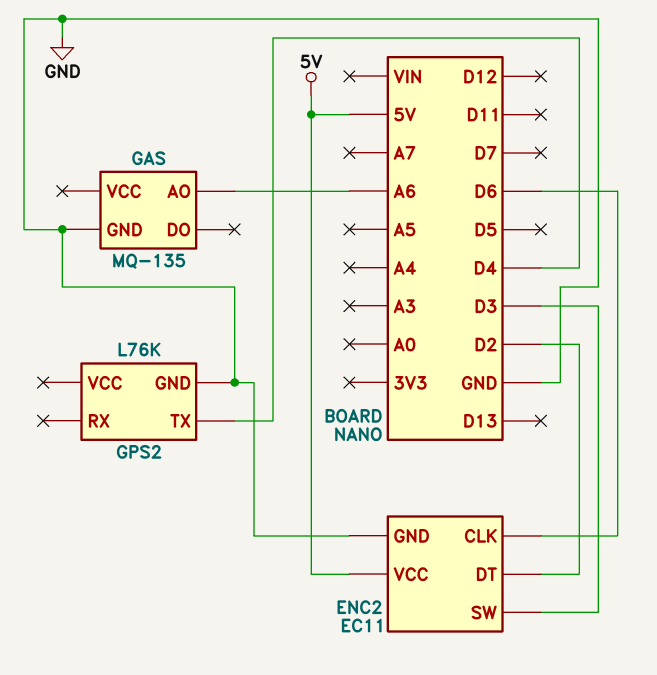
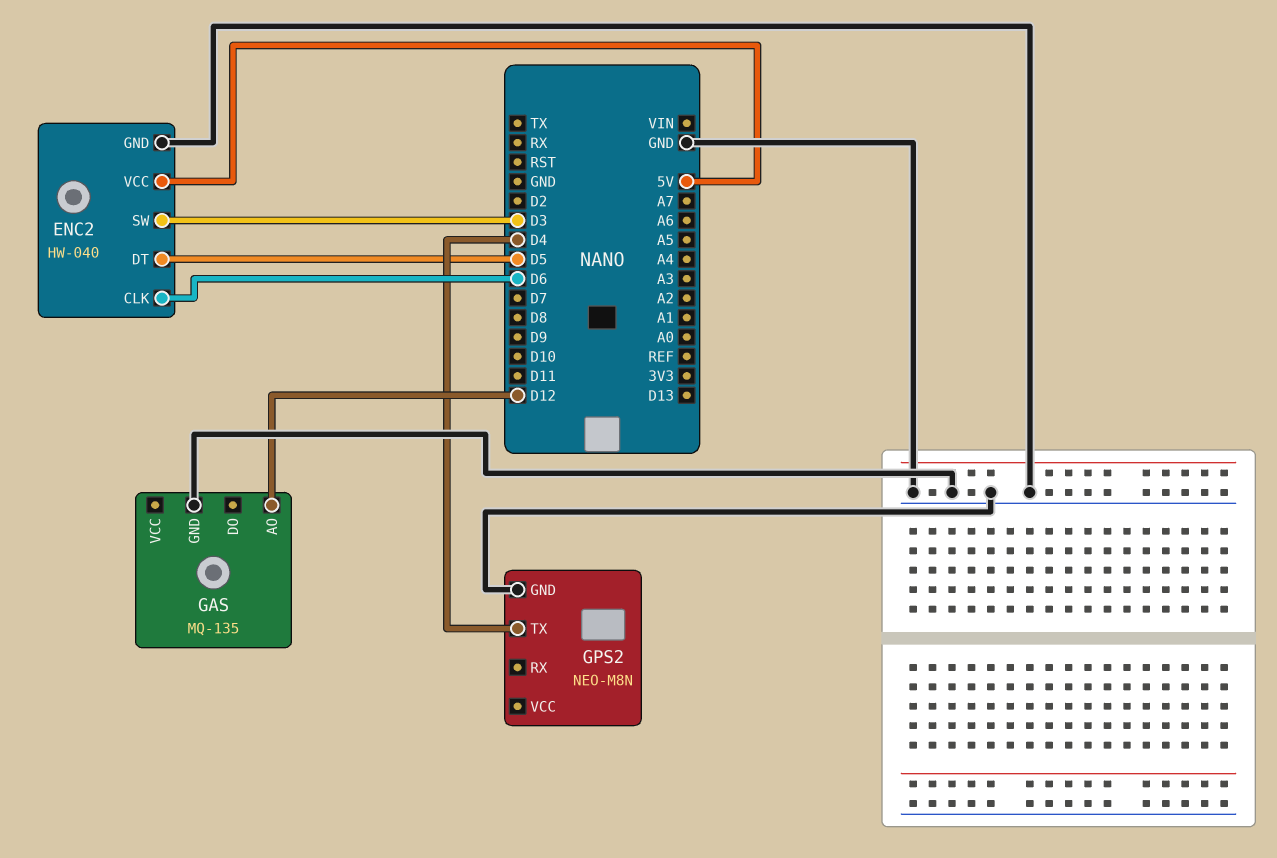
ENC2: EC11 -> HW-040
ENC2 pin DT: D2 -> D5
GAS pin AO: A6 -> D12
GPS2: L76K -> NEO-M8N

